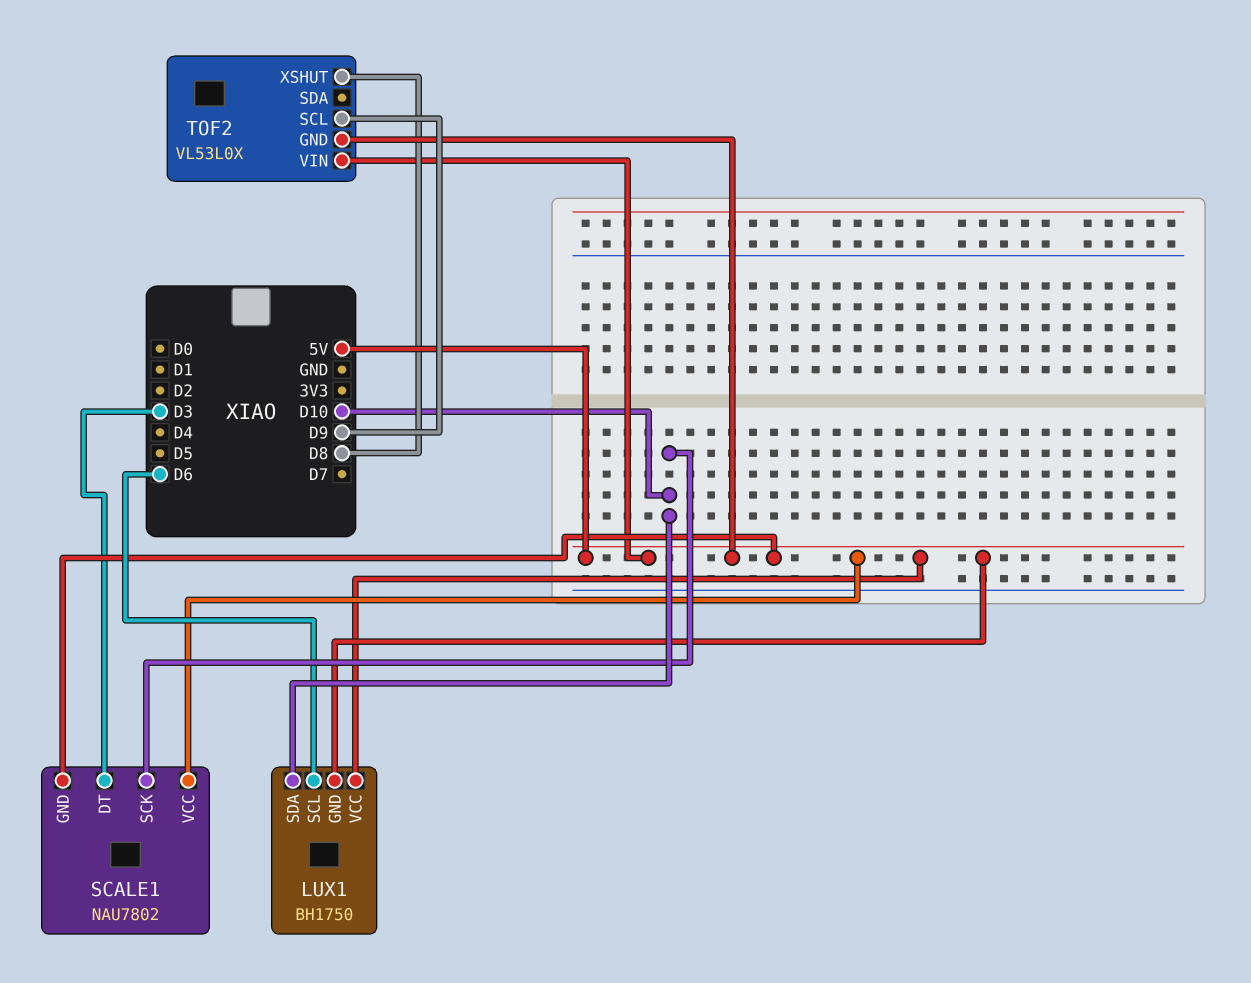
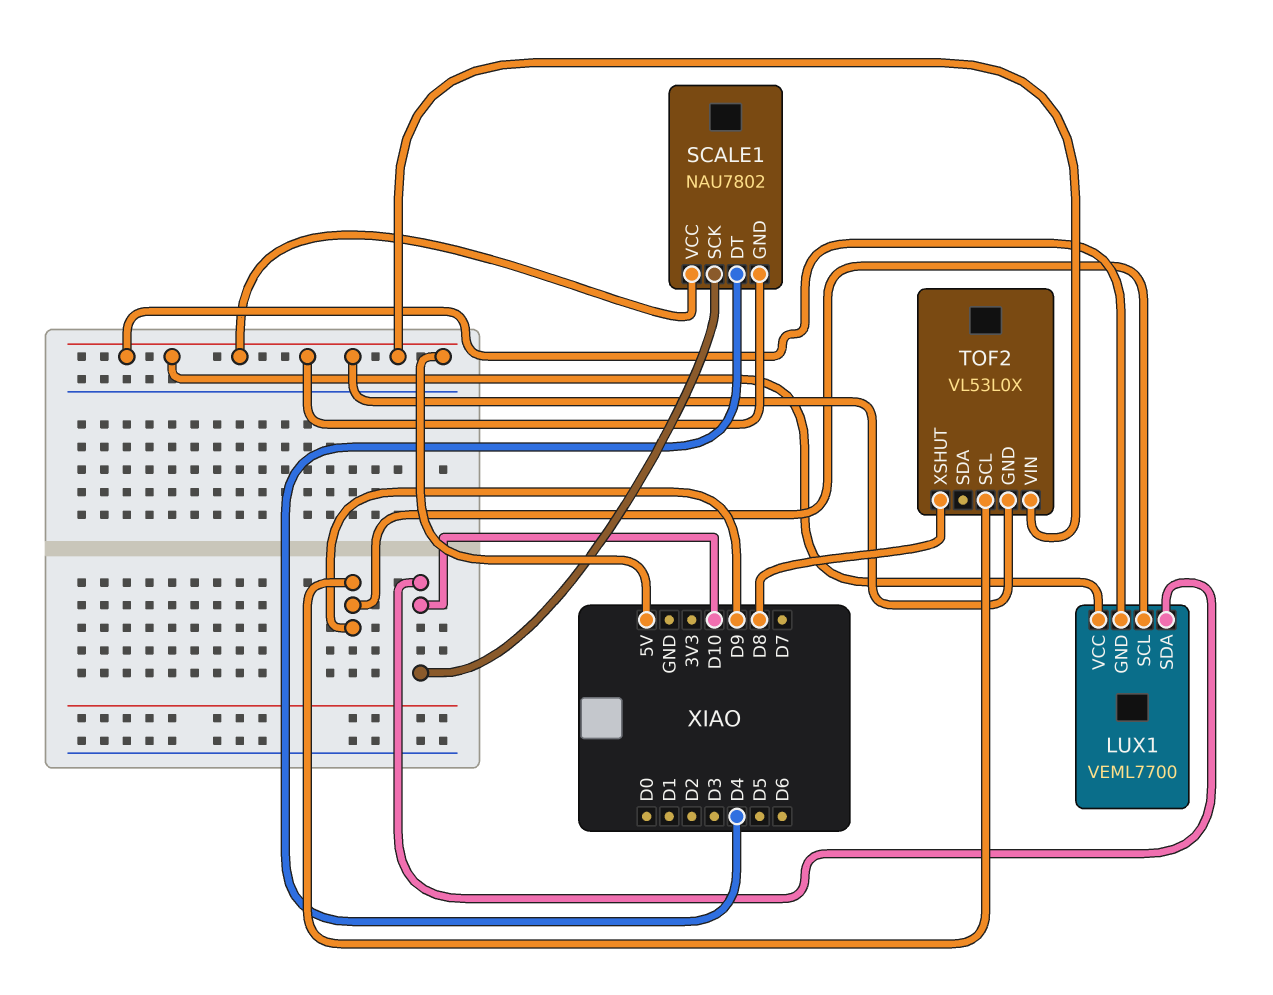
LUX1: BH1750 -> VEML7700
LUX1 pin SCL: D6 -> D9
SCALE1 pin DT: D3 -> D4

